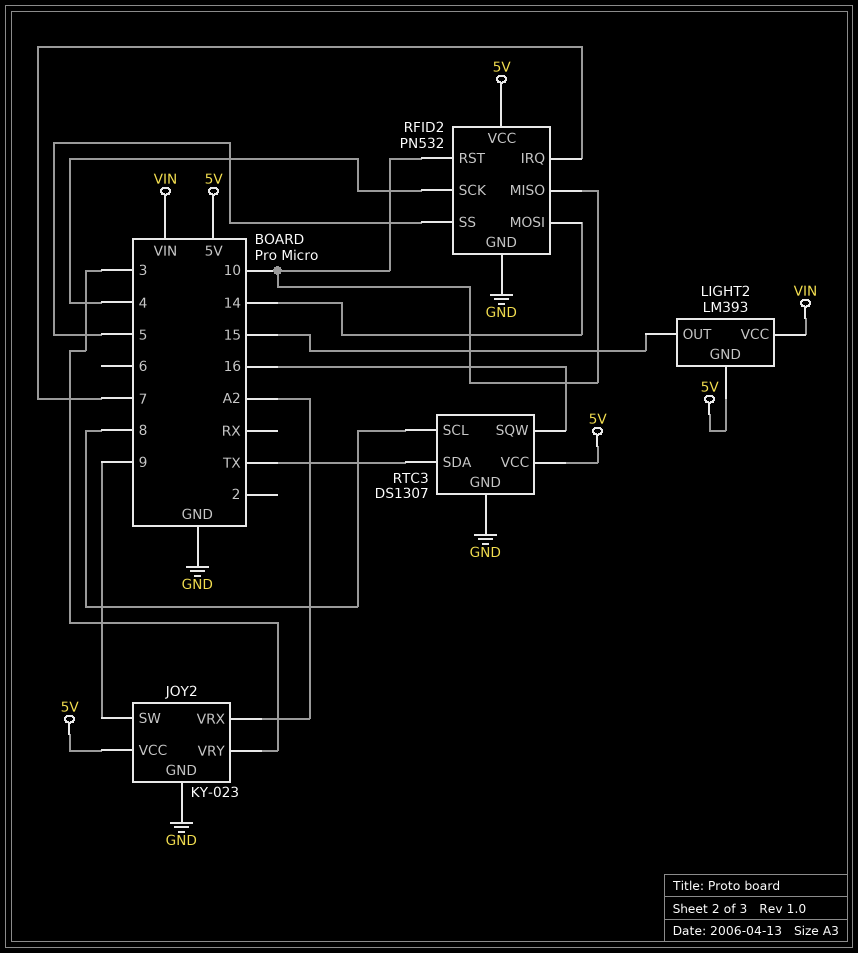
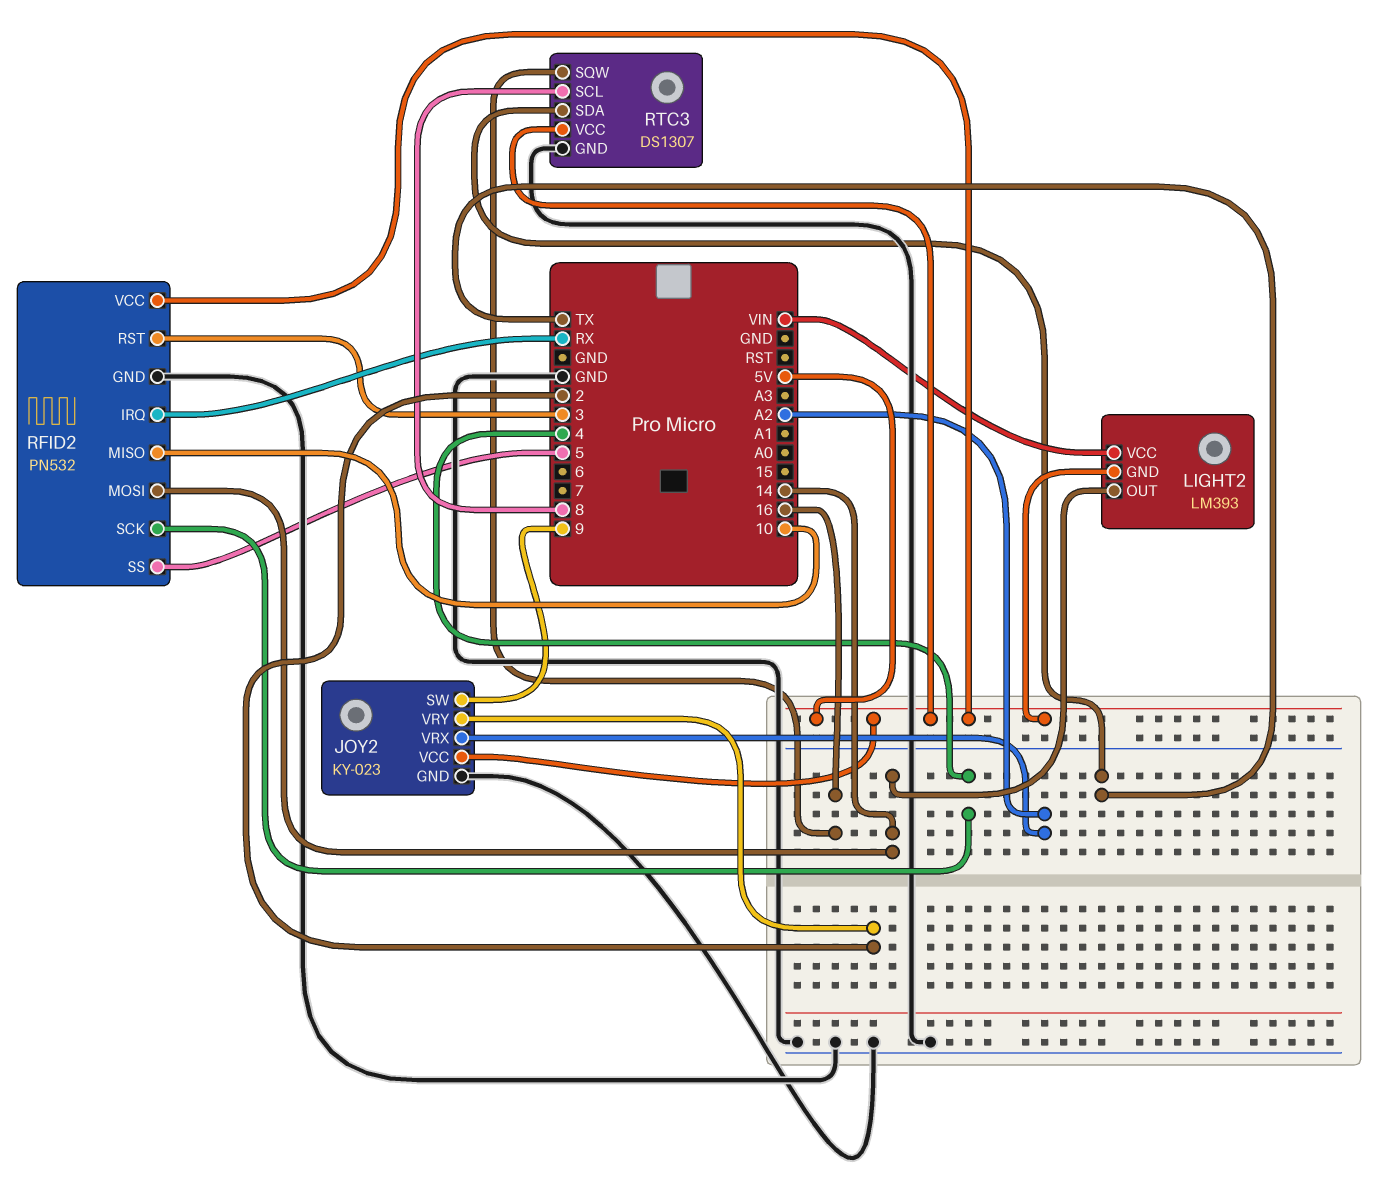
JOY2 pin VRY: 3 -> 2
LIGHT2 pin OUT: 15 -> 14
RFID2 pin IRQ: 7 -> RX
RFID2 pin RST: 10 -> 3

